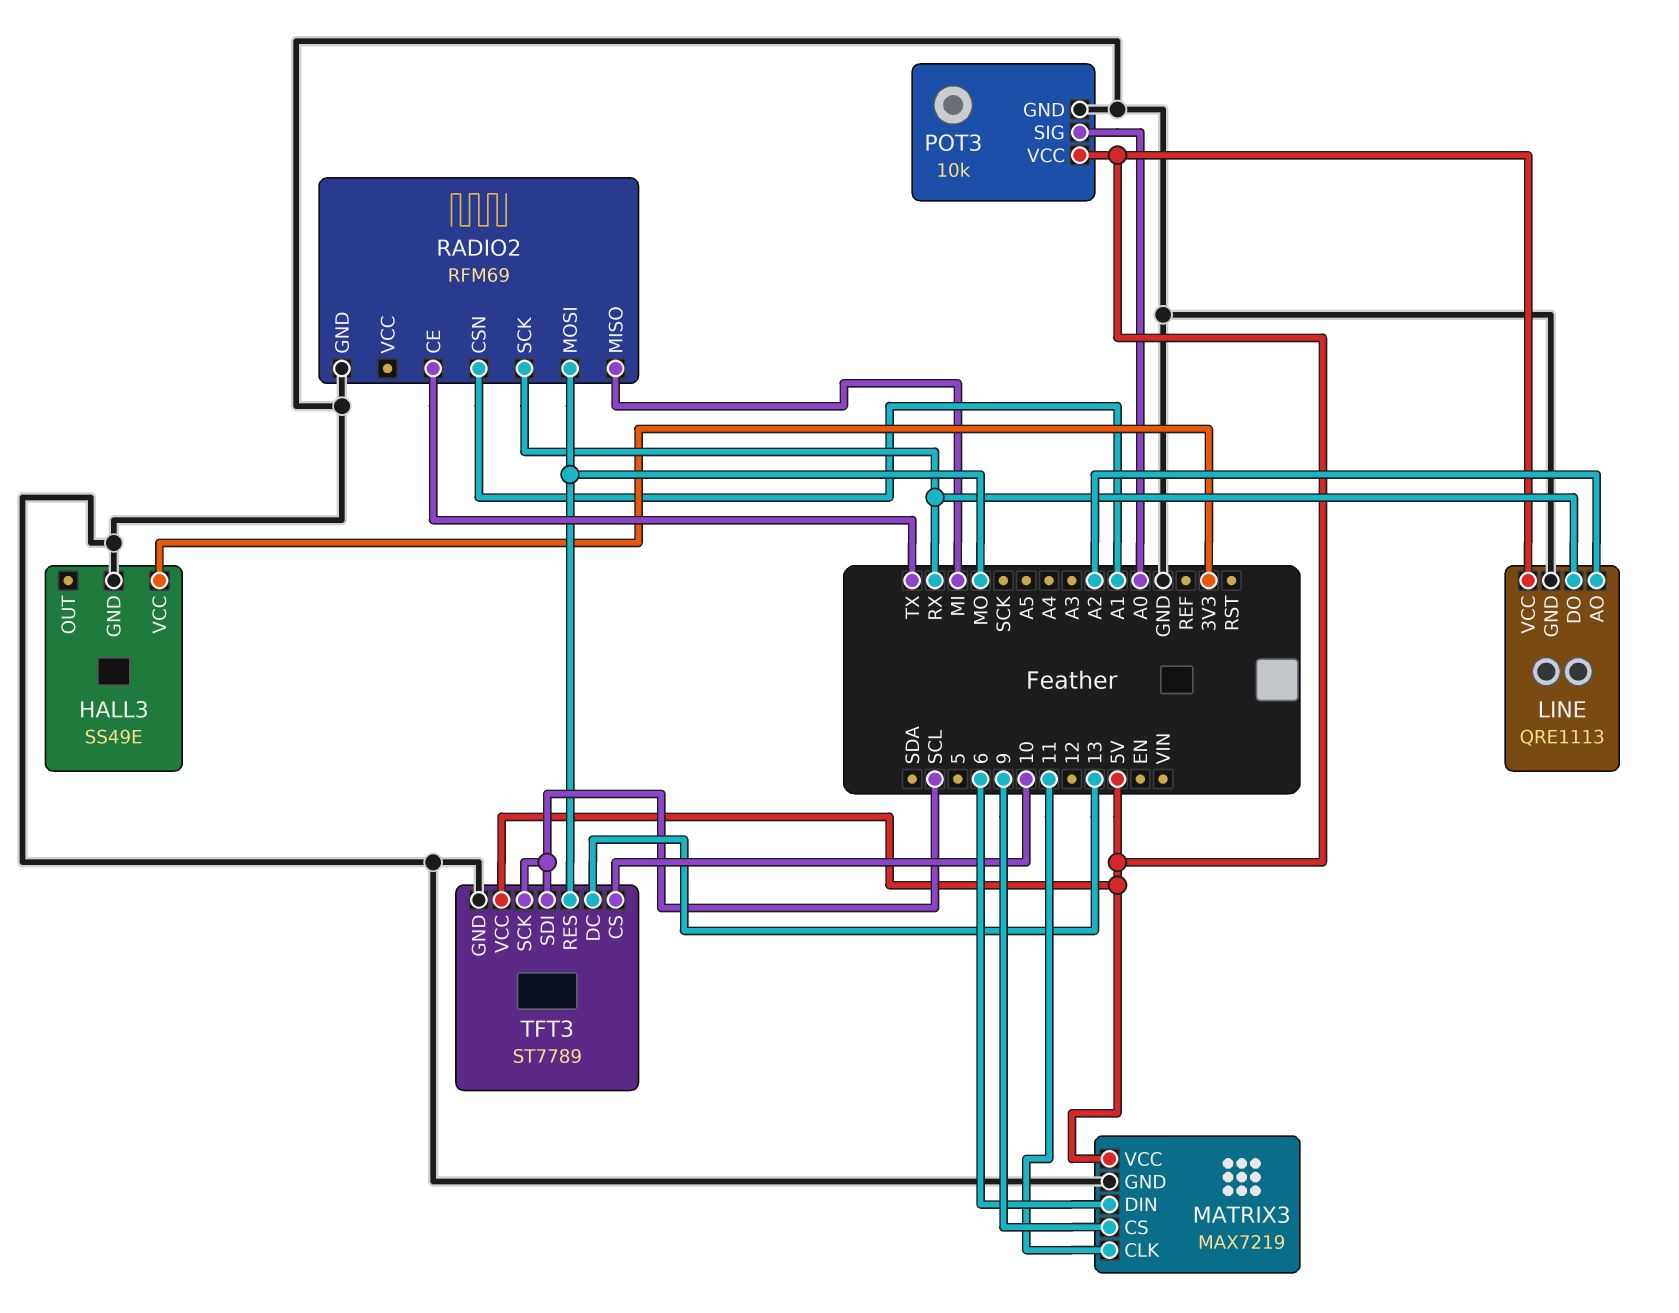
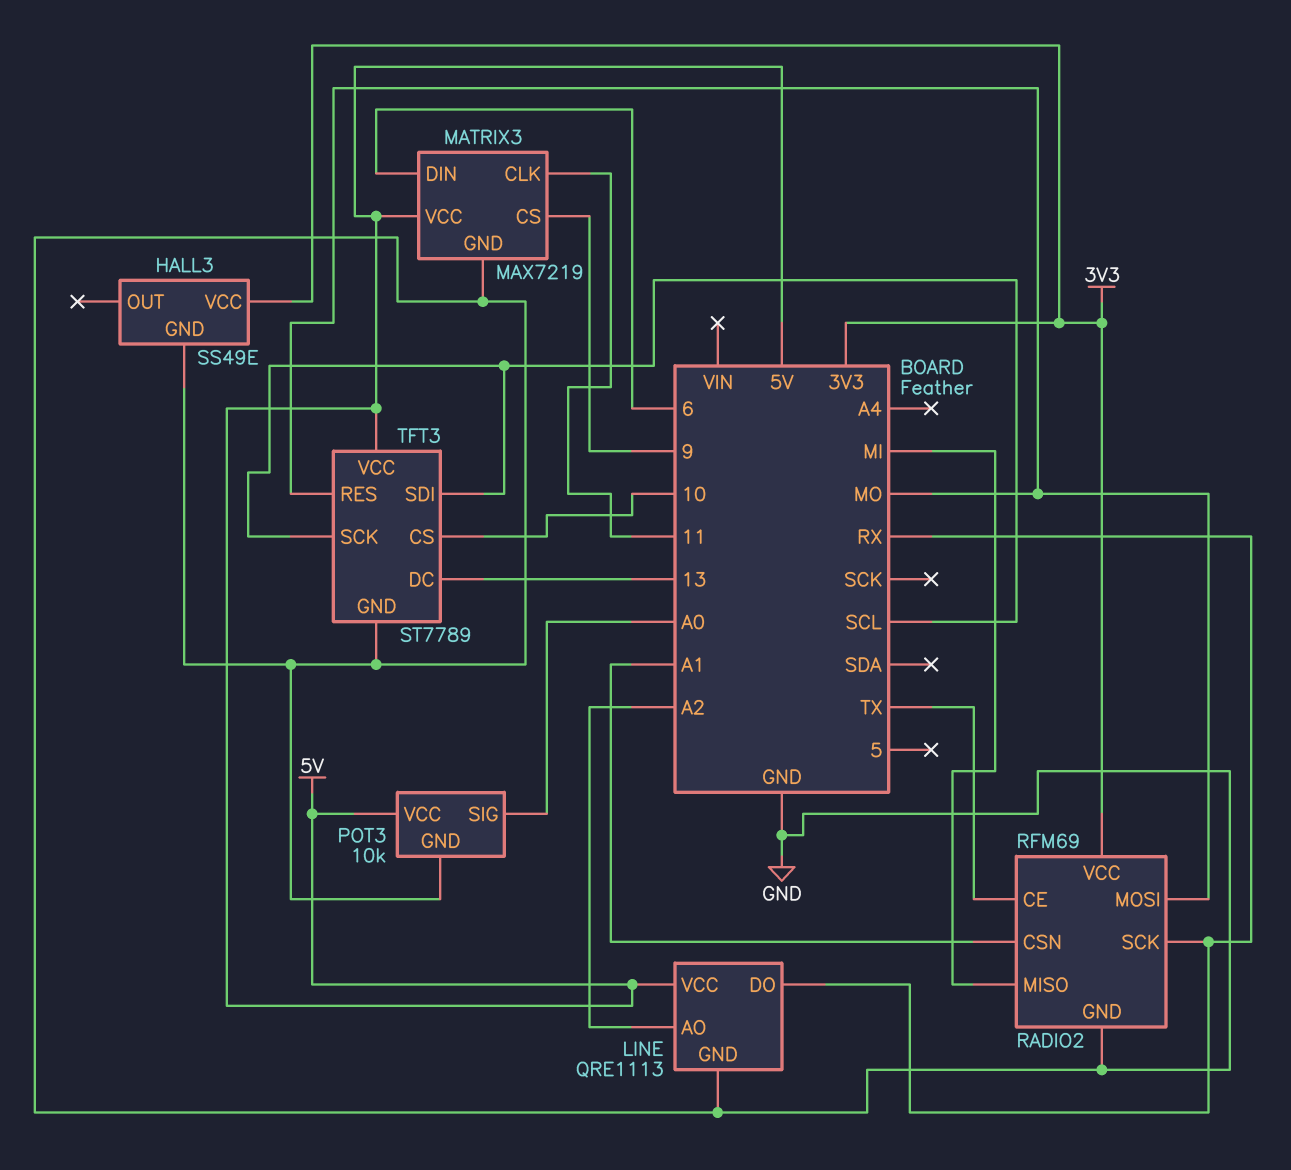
RADIO2 pin VCC: none -> 3V3

